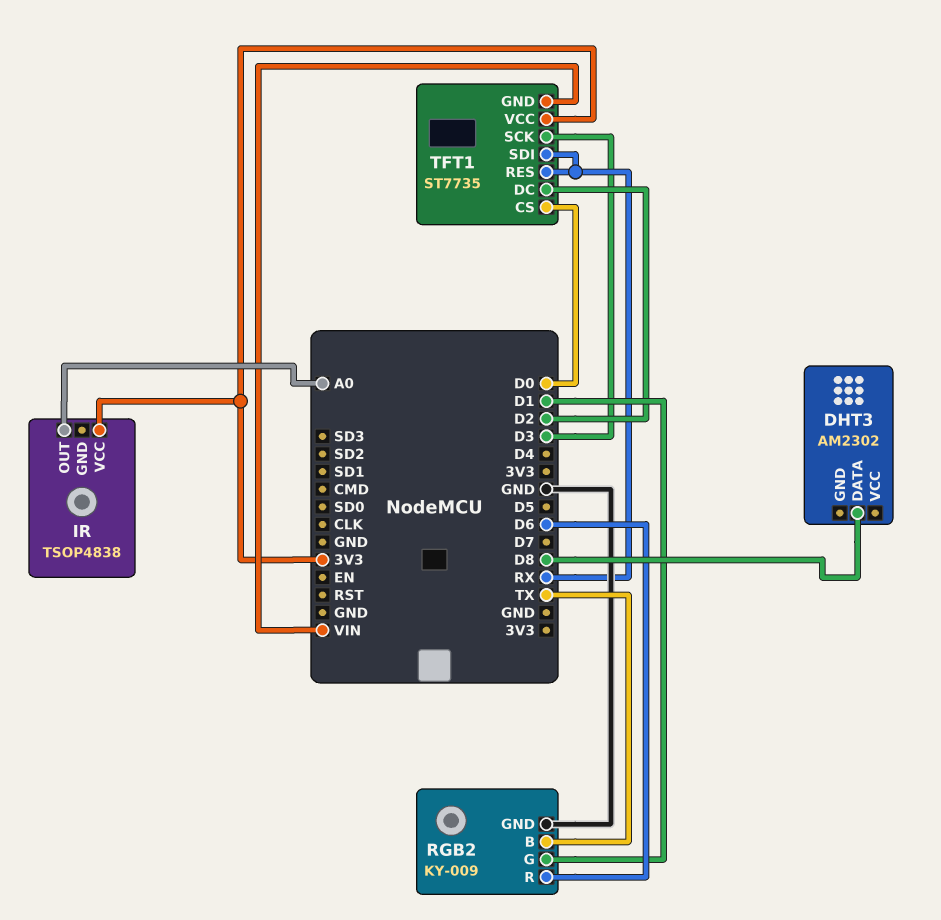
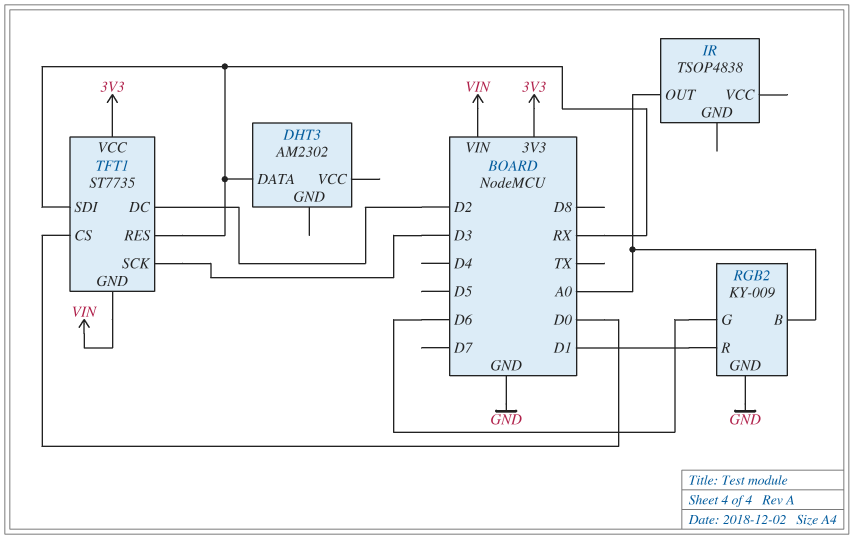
DHT3 pin DATA: D8 -> RX
IR pin VCC: 3V3 -> none
RGB2 pin B: TX -> A0
RGB2 pin G: D1 -> D6
RGB2 pin R: D6 -> D1

